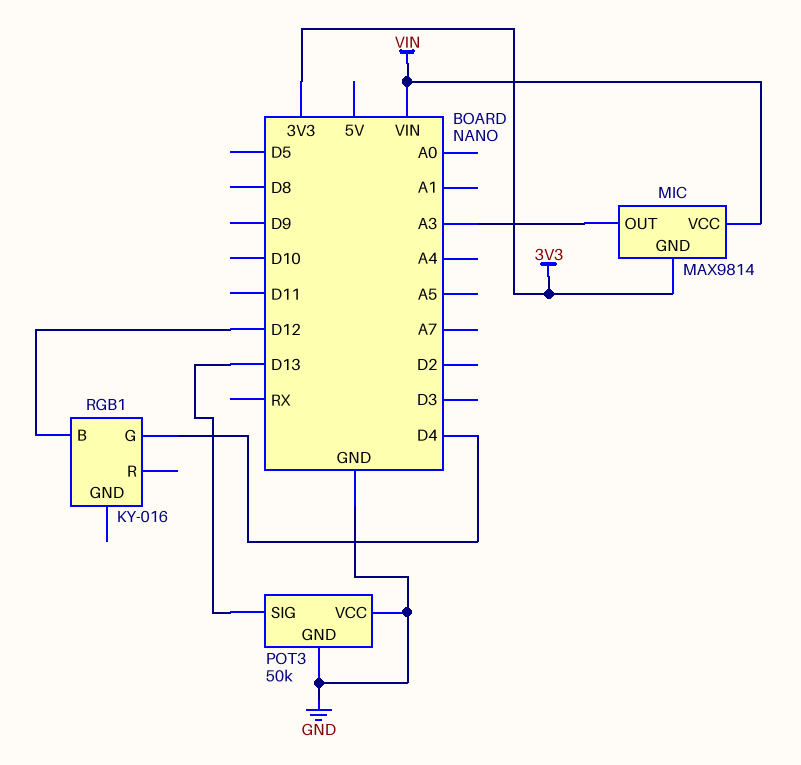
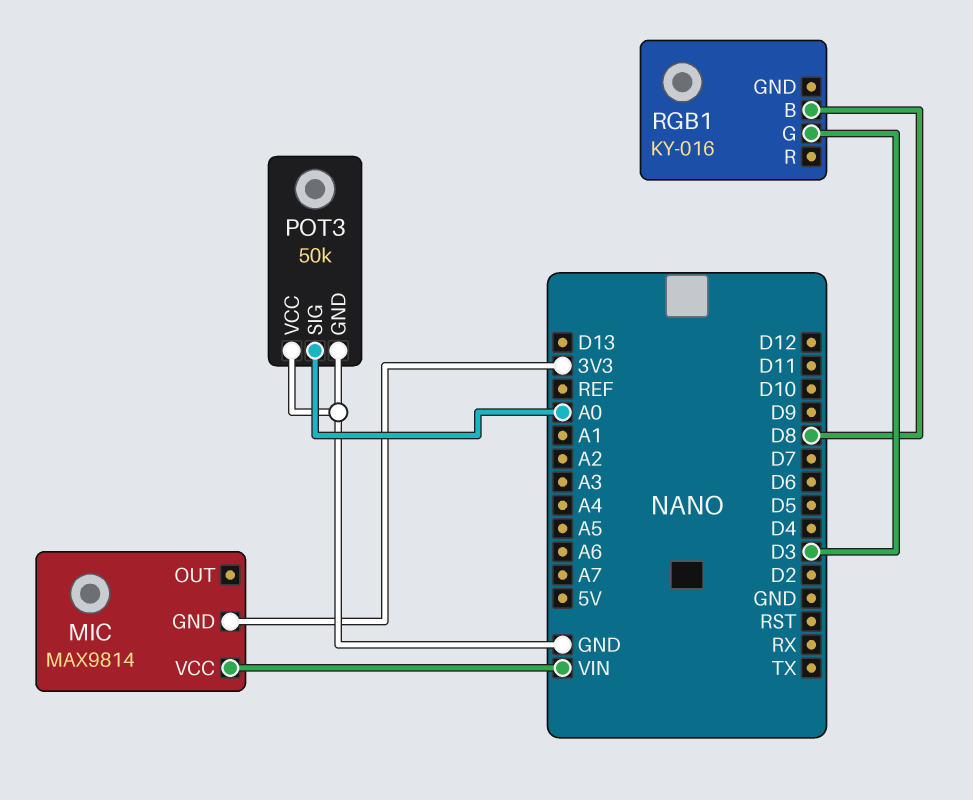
MIC pin OUT: A3 -> none
POT3 pin SIG: D13 -> A0
RGB1 pin B: D12 -> D8
RGB1 pin G: D4 -> D3

